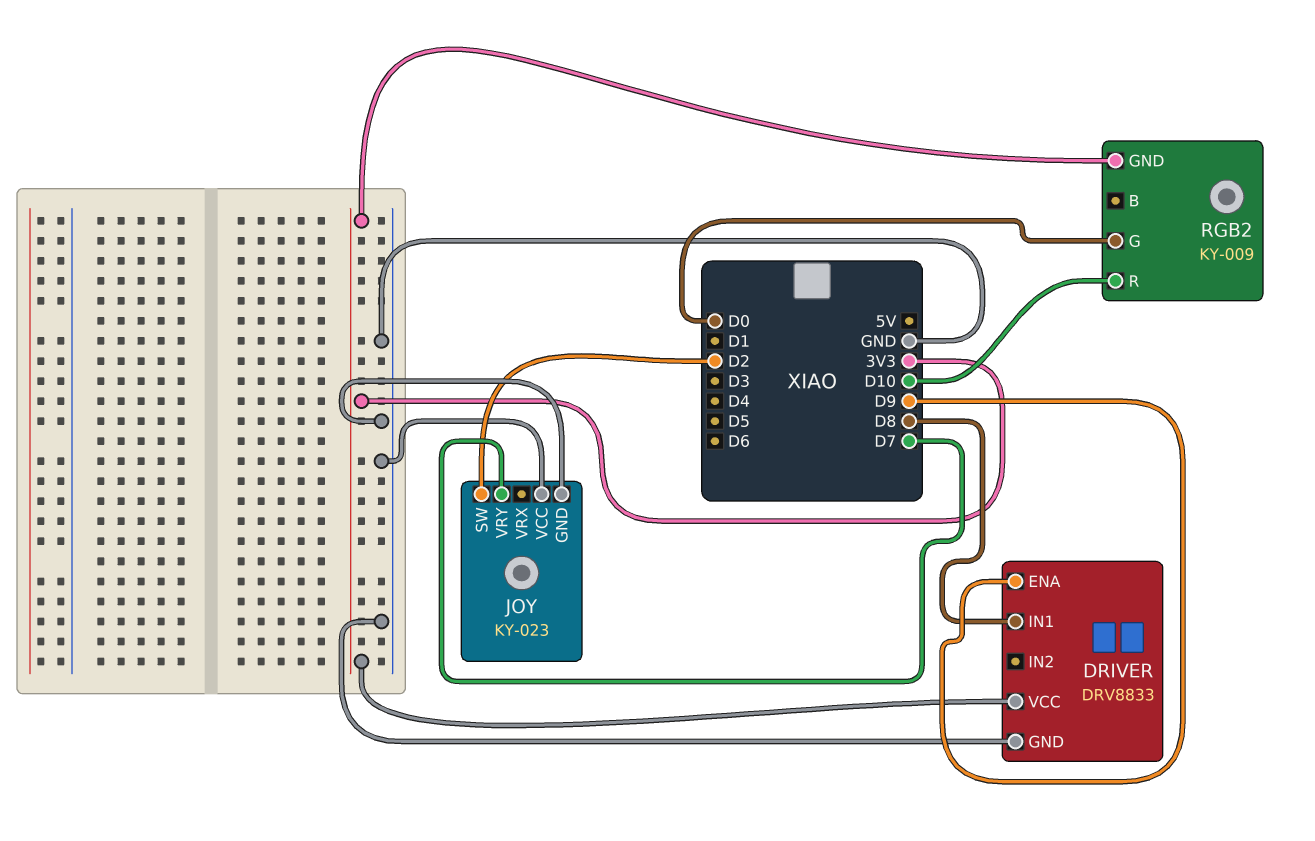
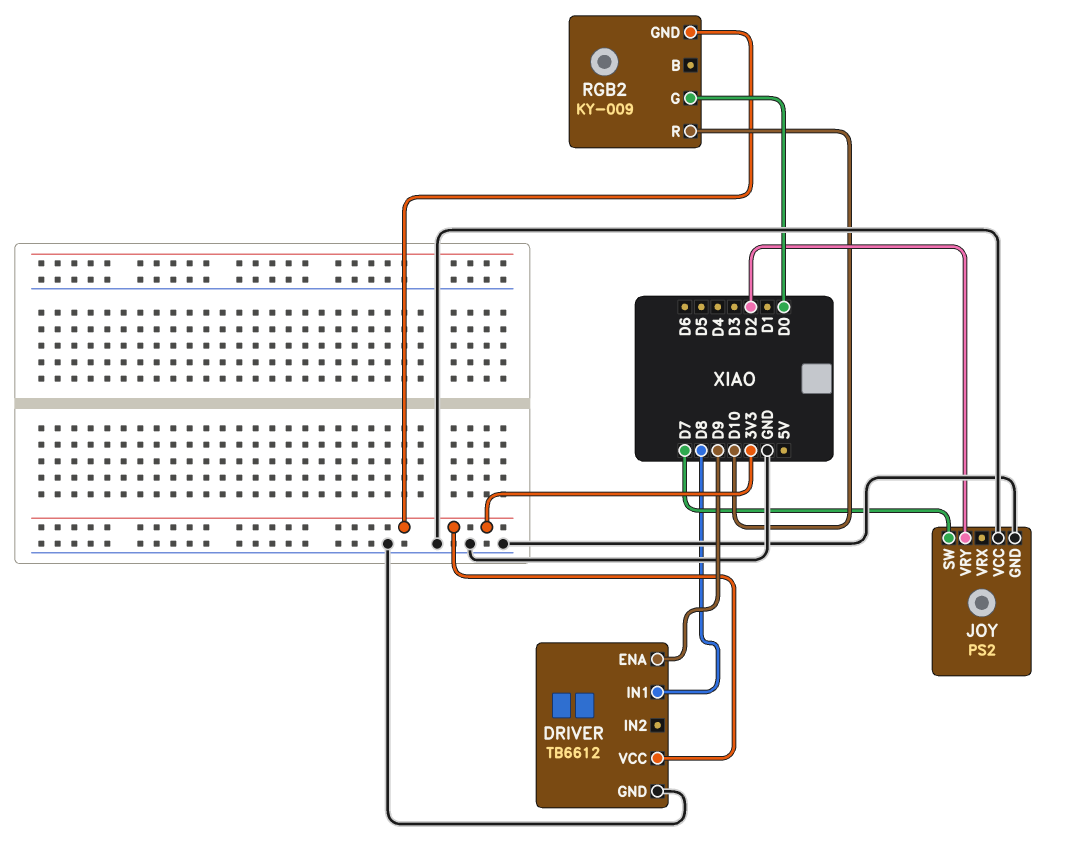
DRIVER: DRV8833 -> TB6612
JOY: KY-023 -> PS2
JOY pin SW: D2 -> D7
JOY pin VRY: D7 -> D2

